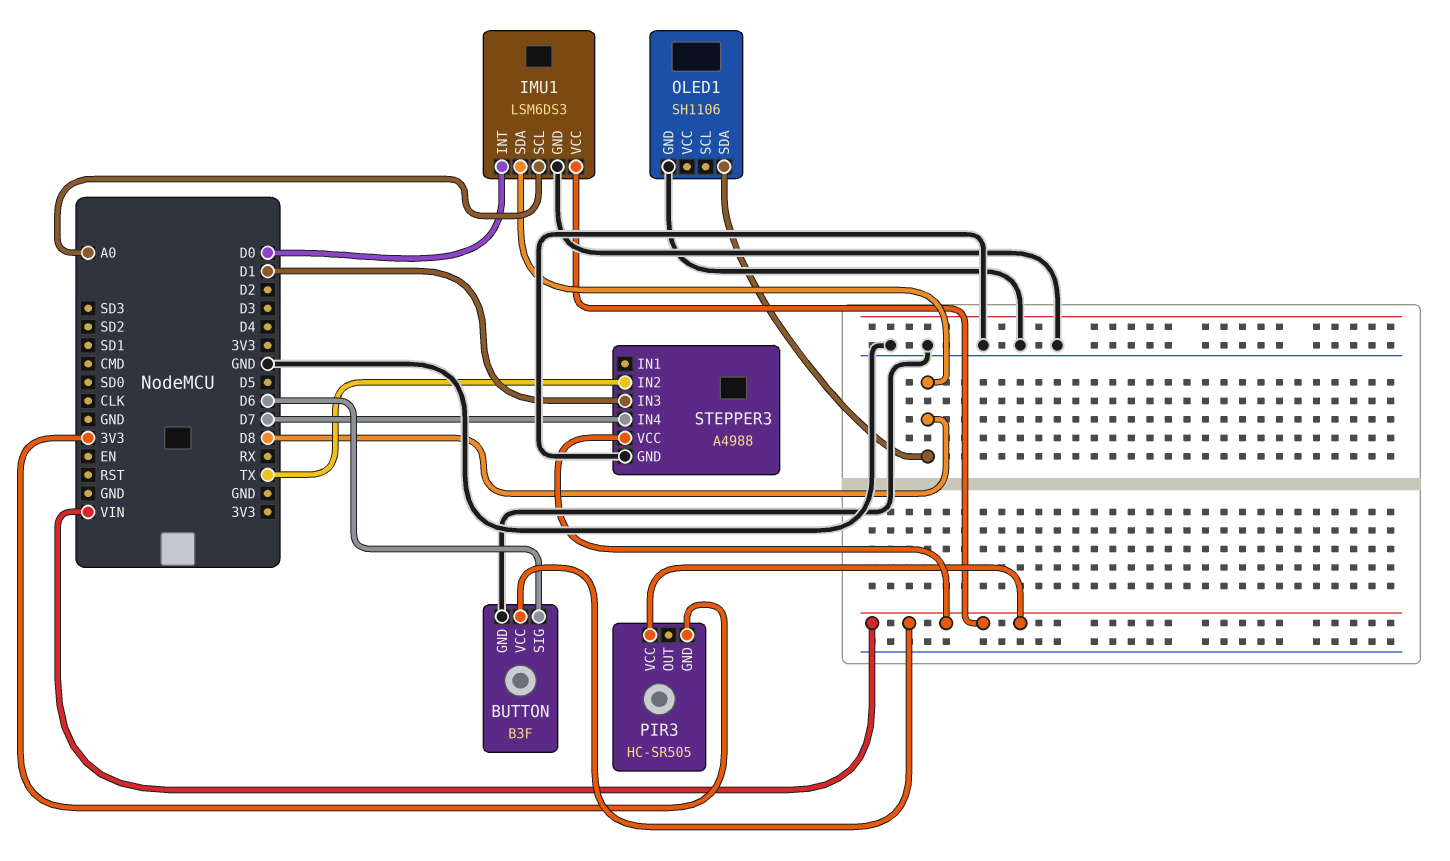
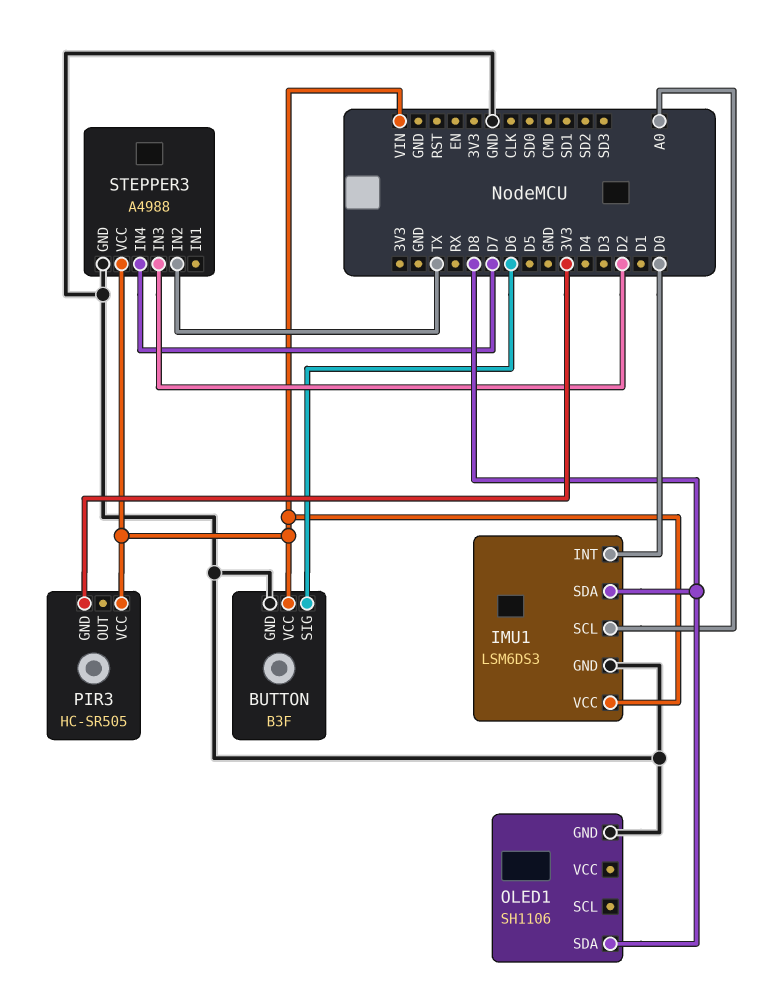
STEPPER3 pin IN3: D1 -> D2

